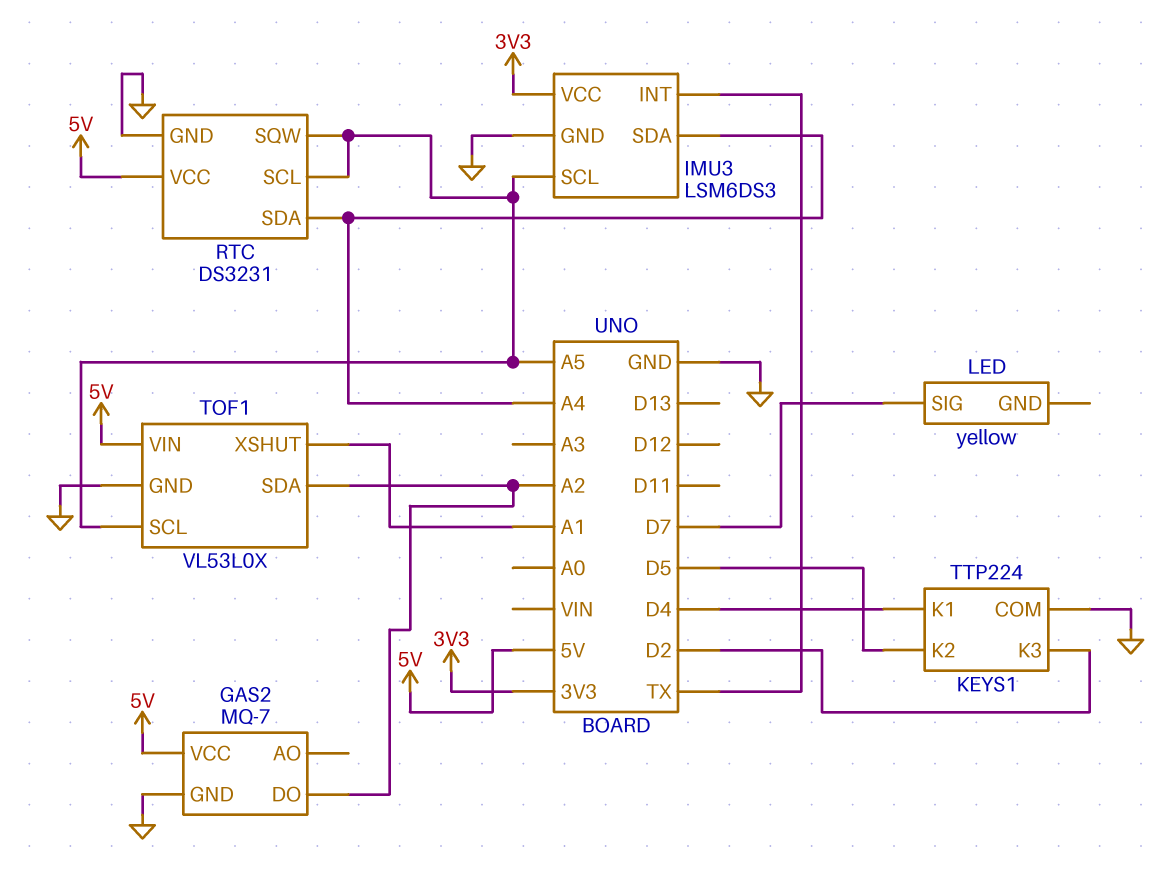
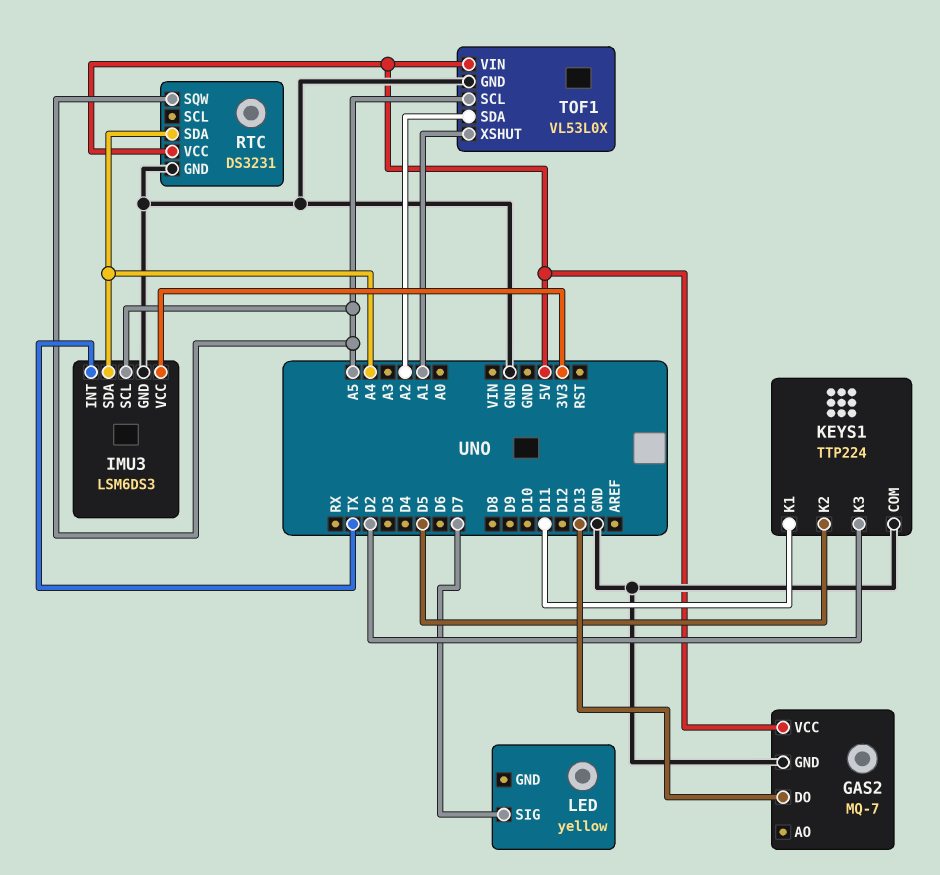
GAS2 pin DO: A2 -> D13
KEYS1 pin K1: D4 -> D11
RTC pin SCL: A5 -> none

